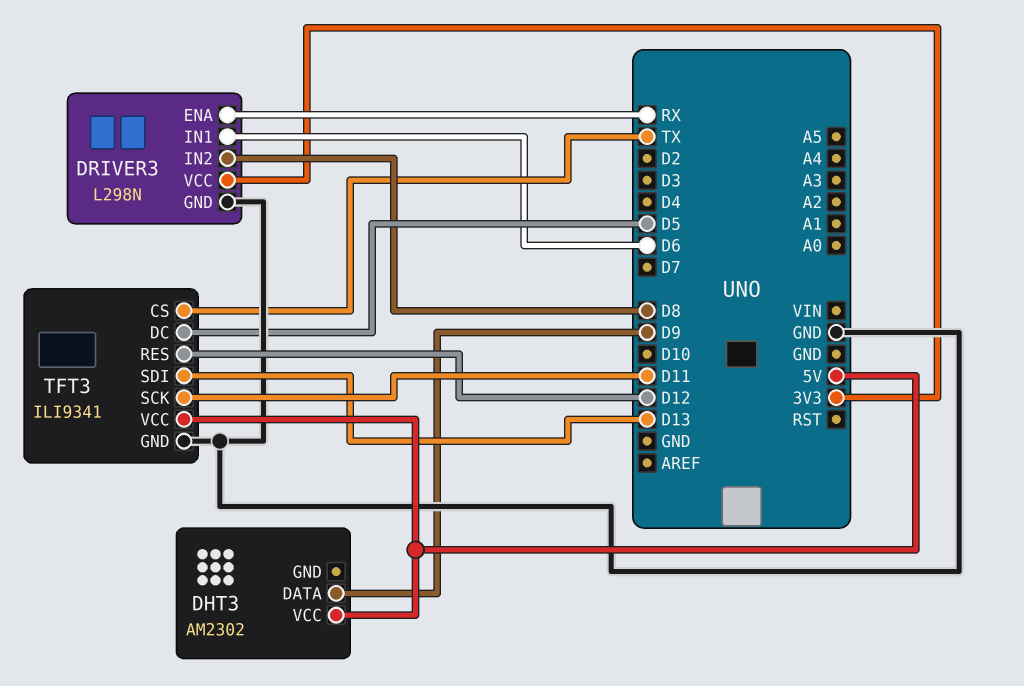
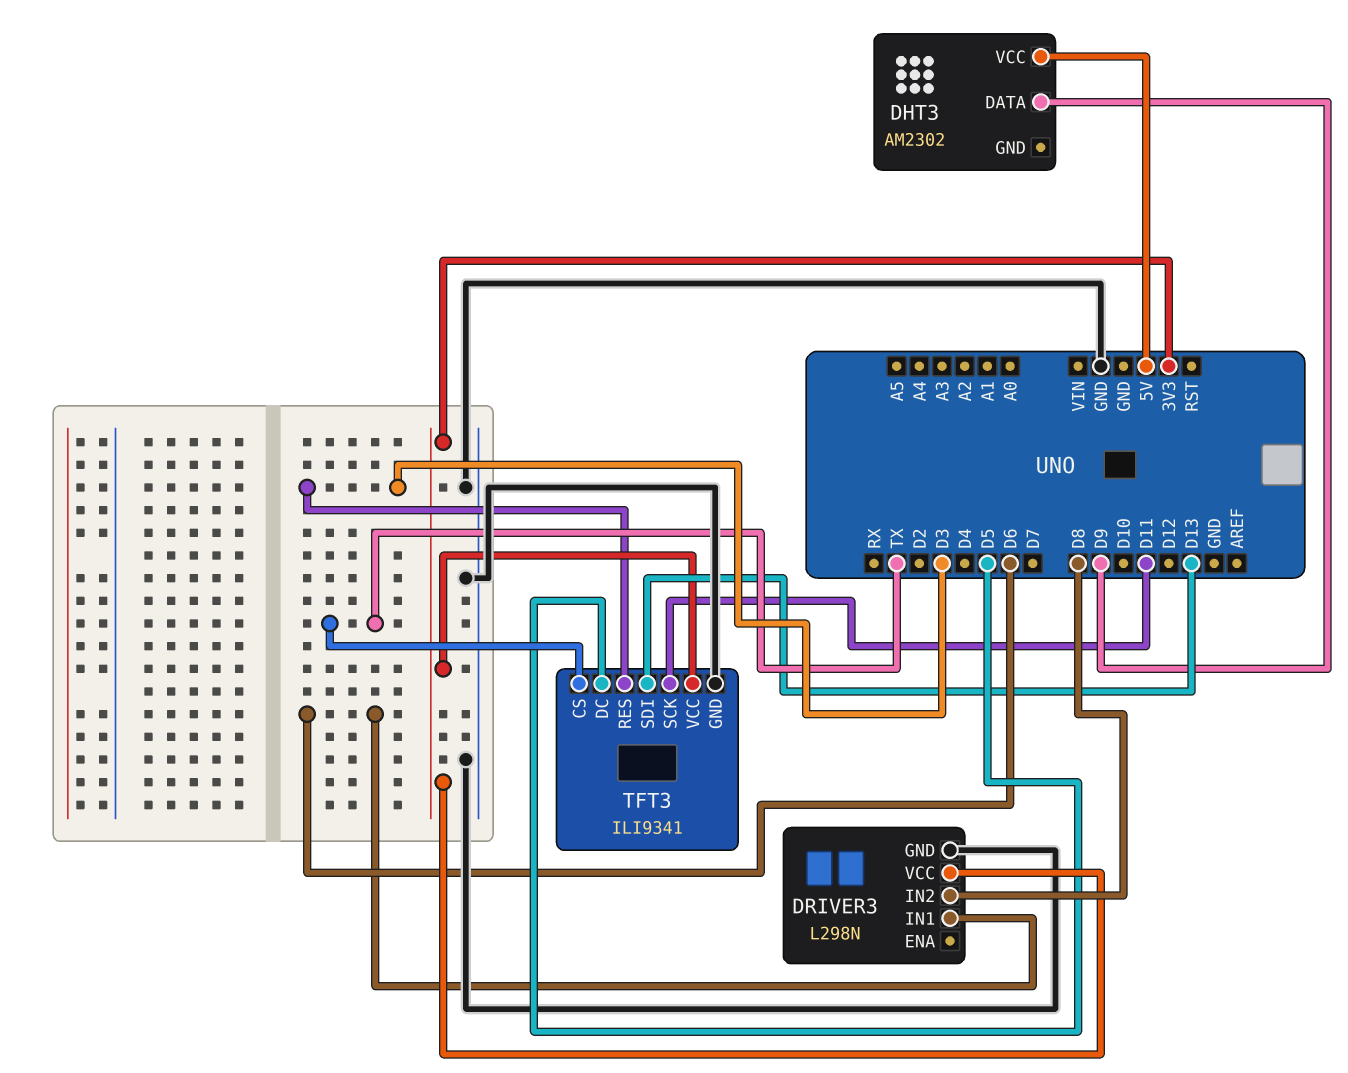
DRIVER3 pin ENA: RX -> none
TFT3 pin RES: D12 -> D3
TFT3 pin VCC: 5V -> 3V3

